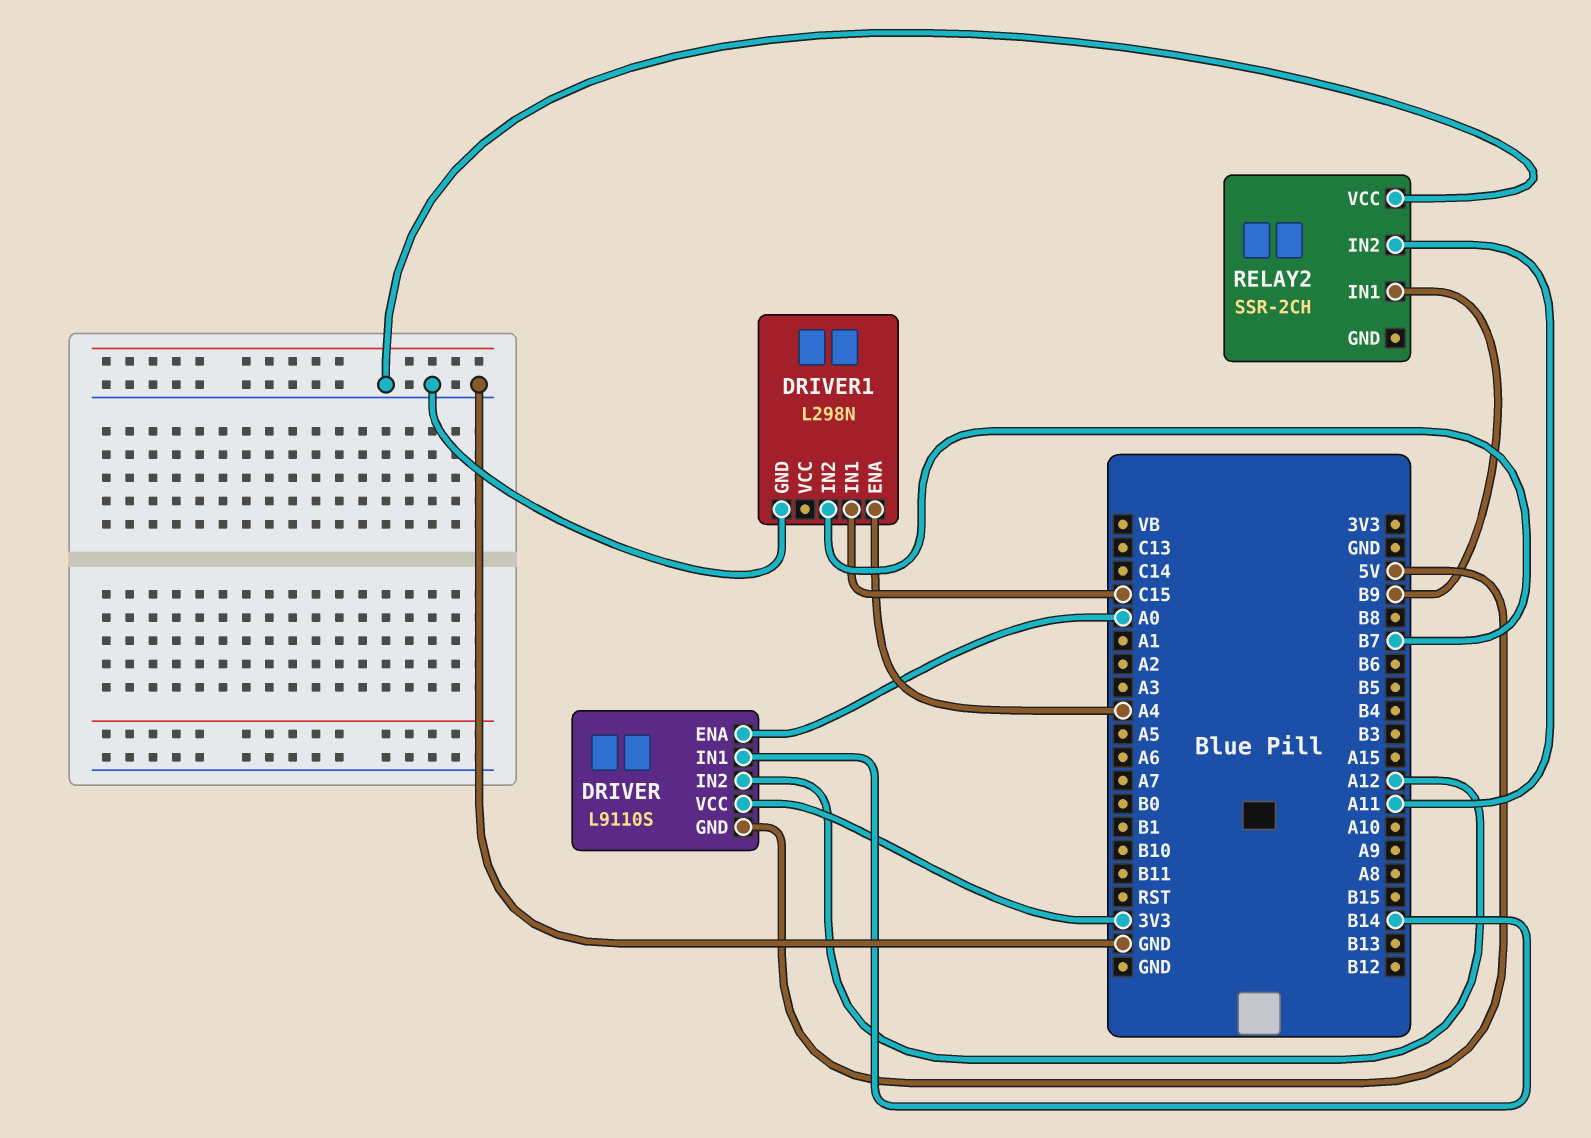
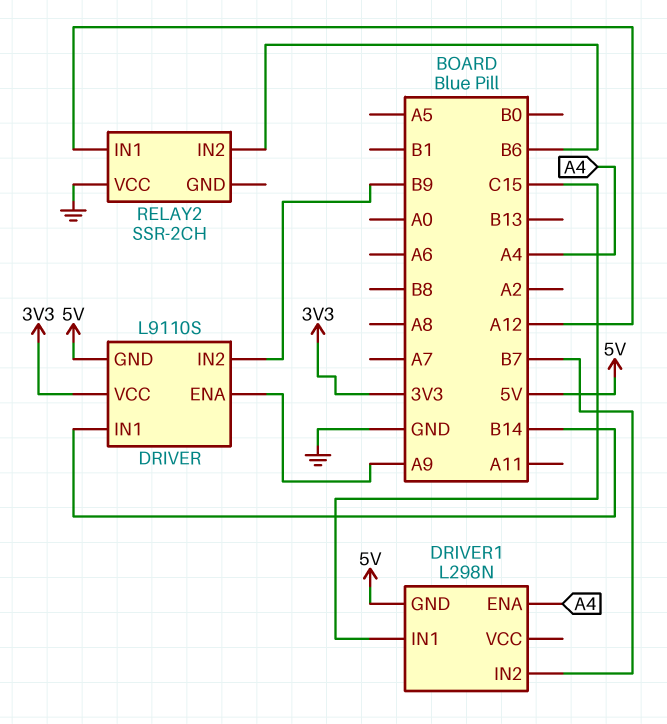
DRIVER pin ENA: A0 -> A9
DRIVER pin IN2: A12 -> B9
DRIVER1 pin GND: GND -> 5V
RELAY2 pin IN1: B9 -> A12
RELAY2 pin IN2: A11 -> B6

